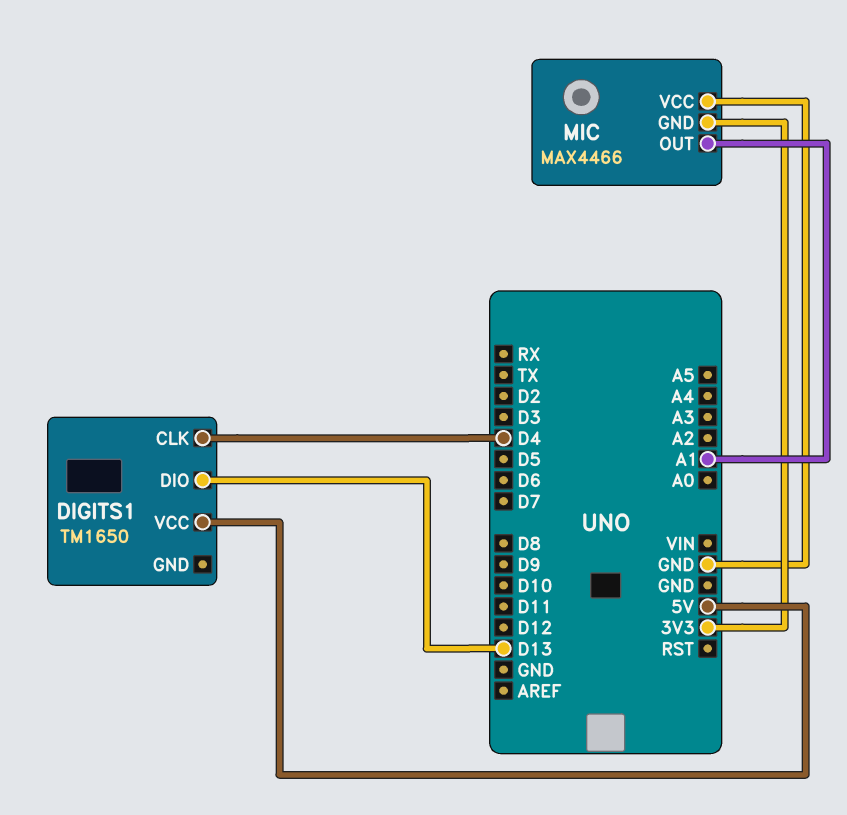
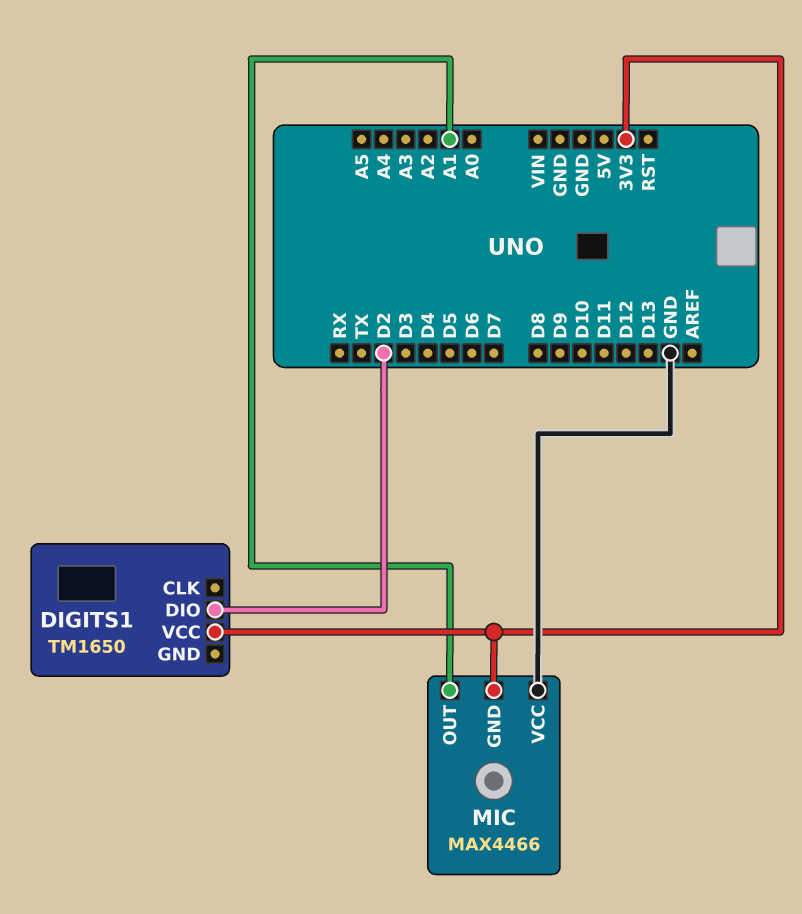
DIGITS1 pin CLK: D4 -> none
DIGITS1 pin DIO: D13 -> D2
DIGITS1 pin VCC: 5V -> 3V3

